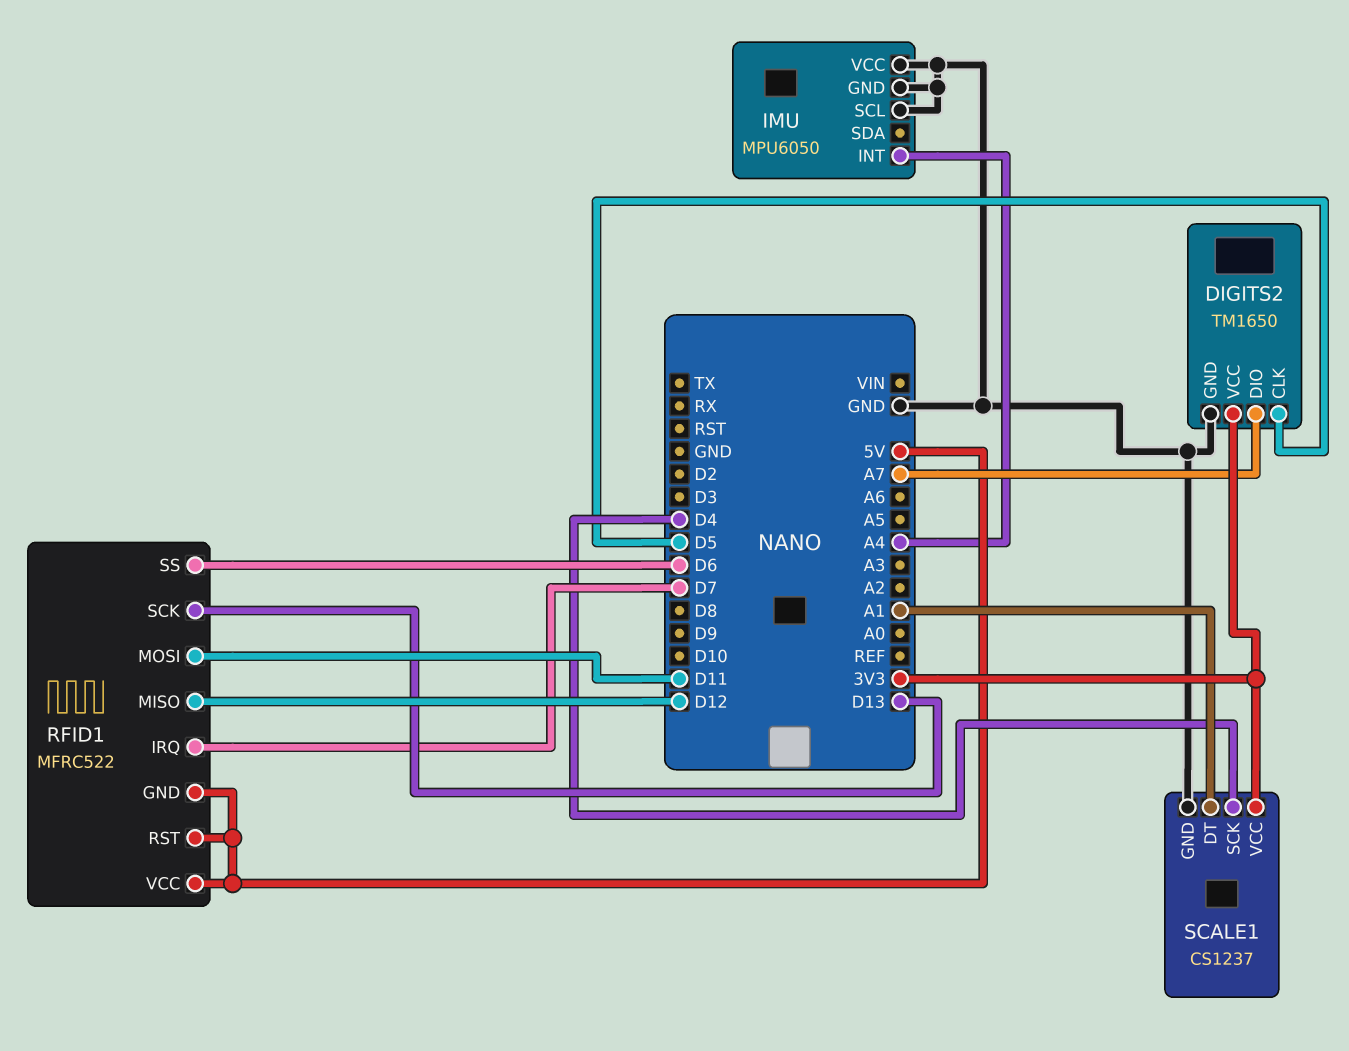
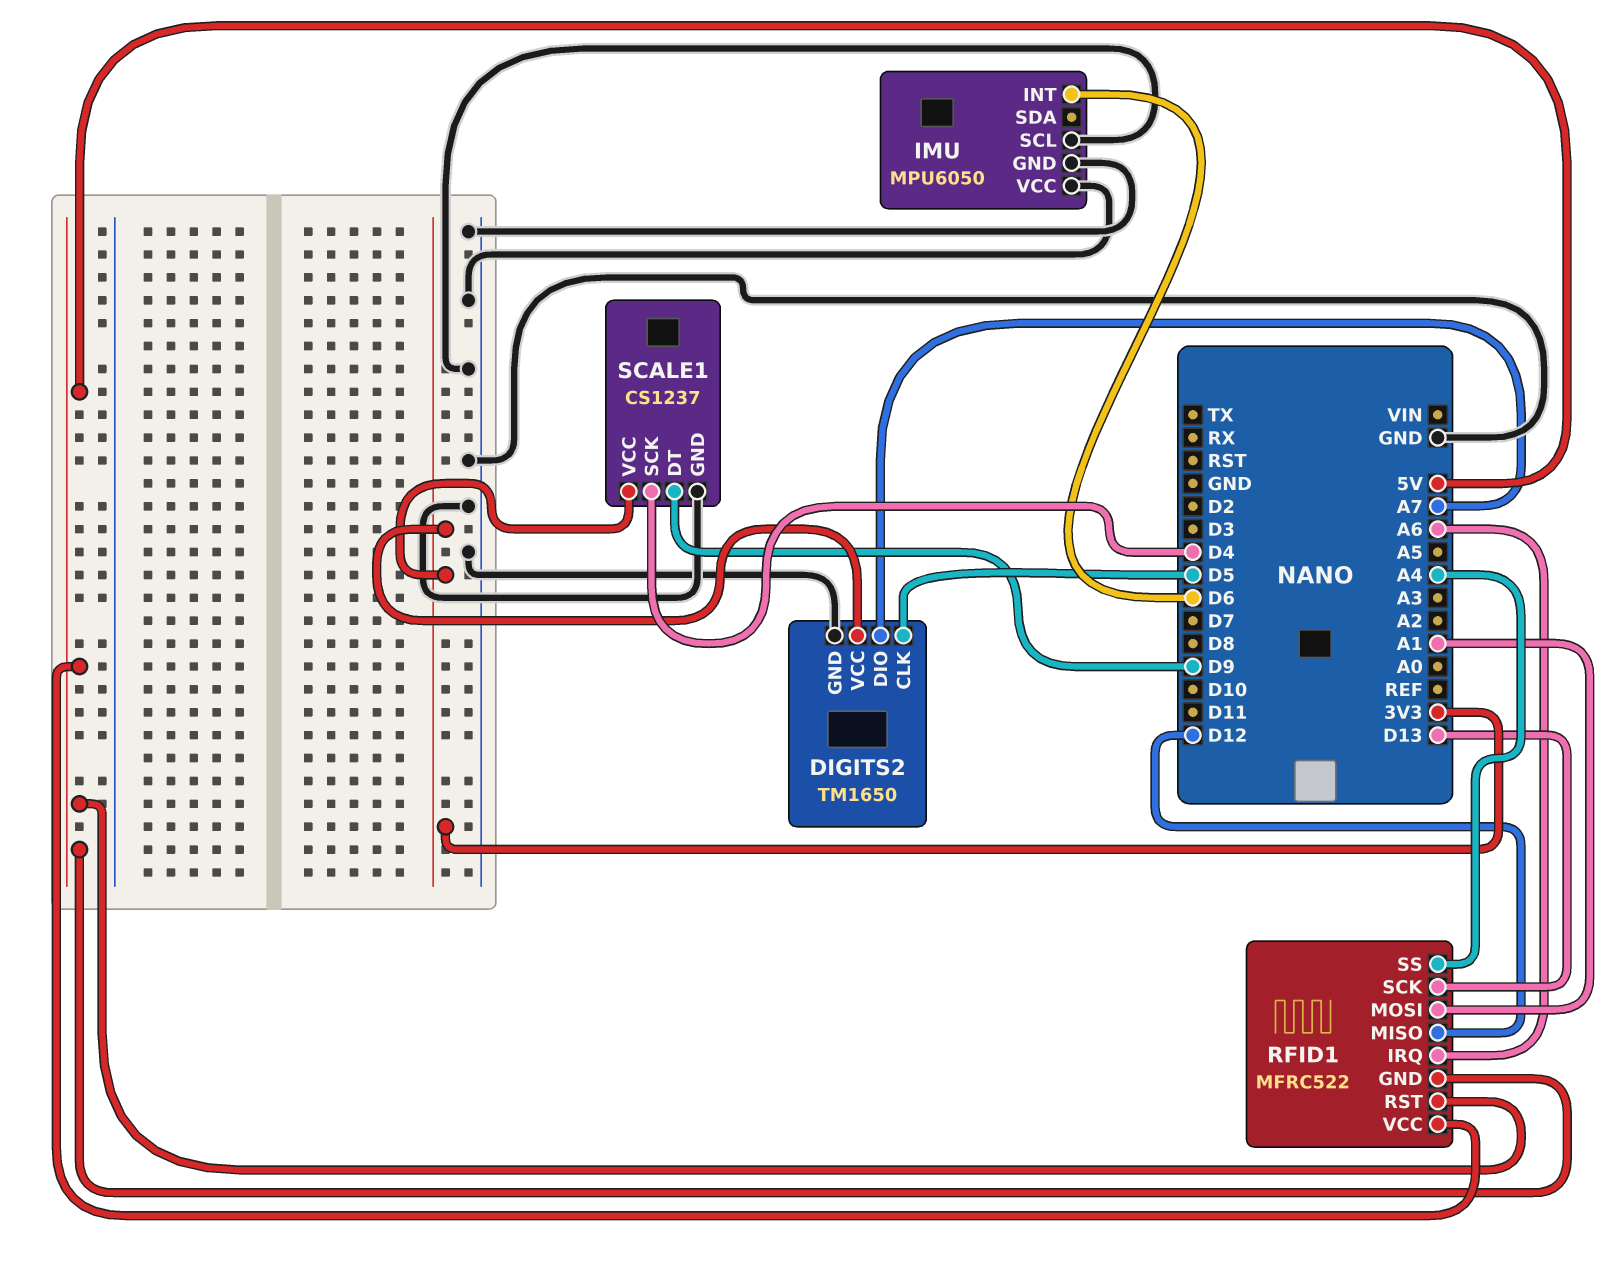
IMU pin INT: A4 -> D6
RFID1 pin IRQ: D7 -> A6
RFID1 pin MOSI: D11 -> A1
RFID1 pin SS: D6 -> A4
SCALE1 pin DT: A1 -> D9

